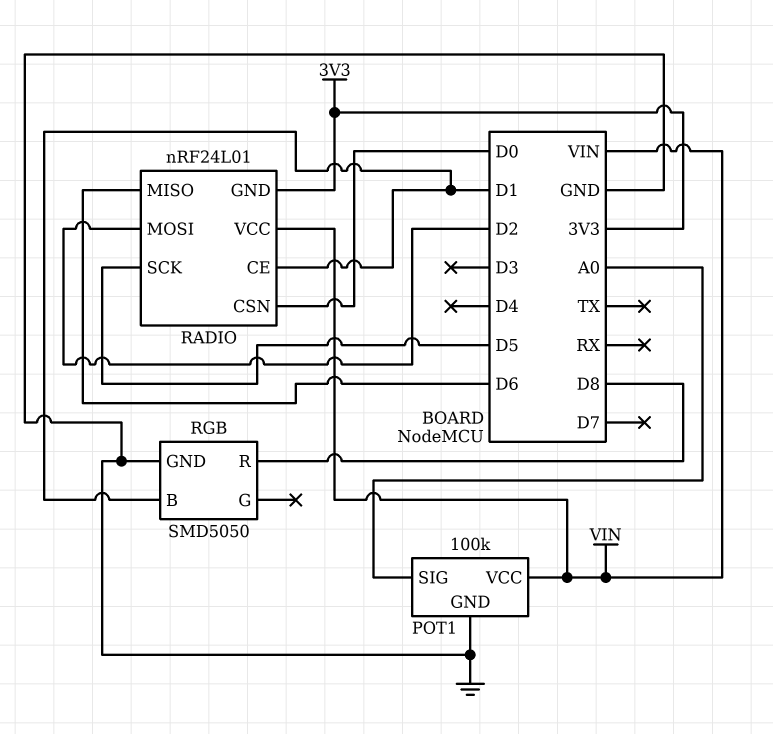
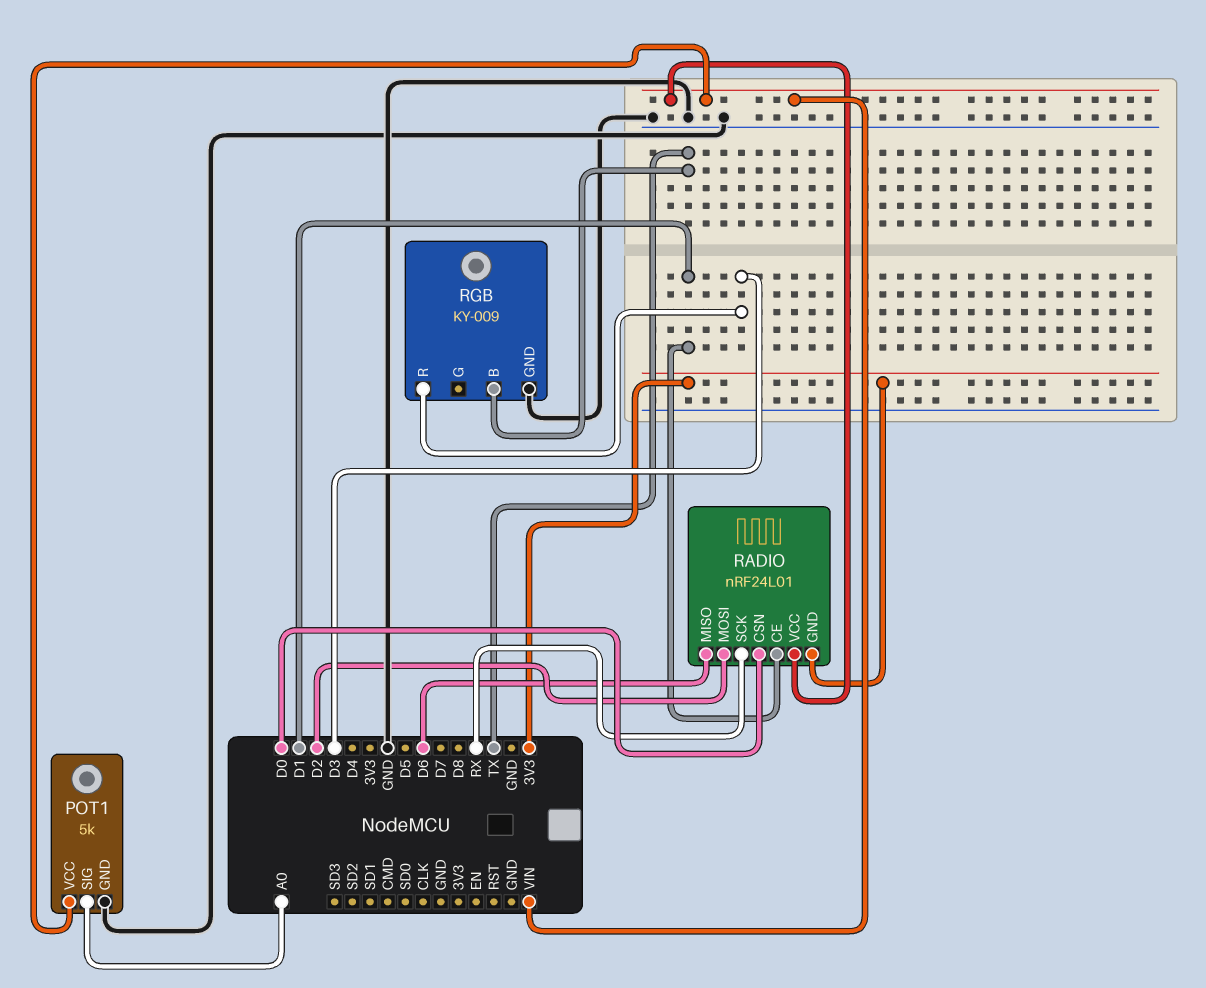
POT1: 100k -> 5k
RADIO pin SCK: D5 -> RX
RGB: SMD5050 -> KY-009
RGB pin B: D1 -> TX
RGB pin R: D8 -> D3

